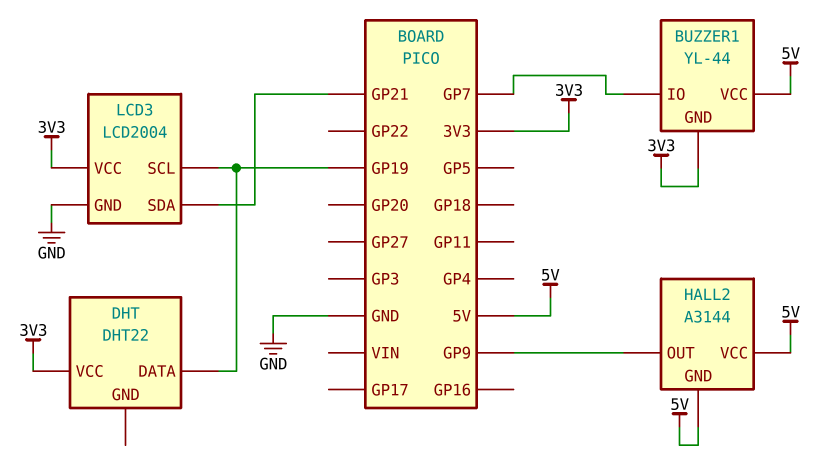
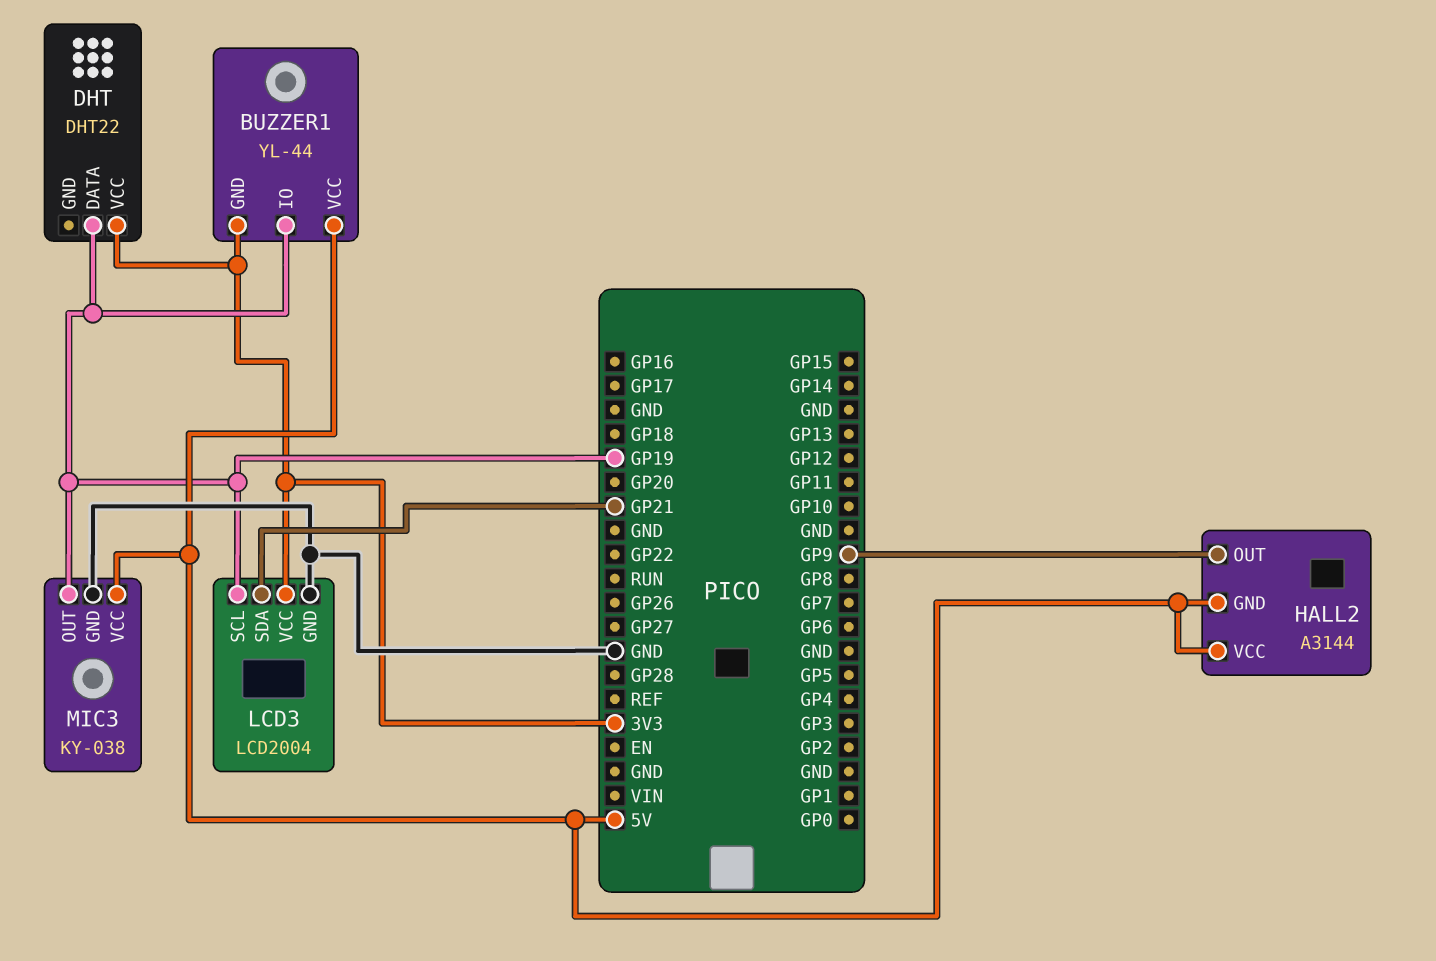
BUZZER1 pin IO: GP7 -> GP19
MIC3: none -> KY-038
MIC3 pin GND: none -> GND
MIC3 pin OUT: none -> GP19
MIC3 pin VCC: none -> 5V

